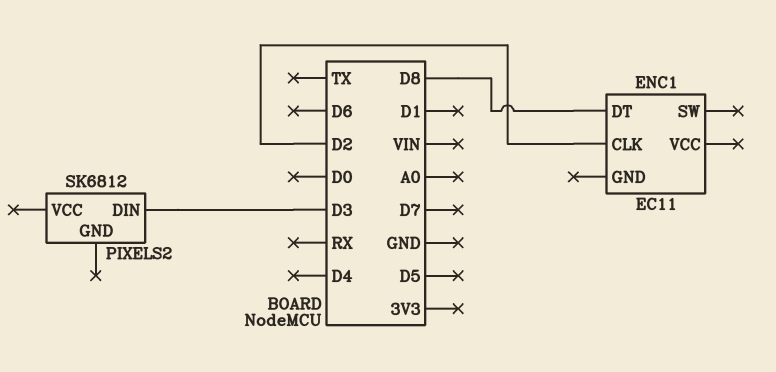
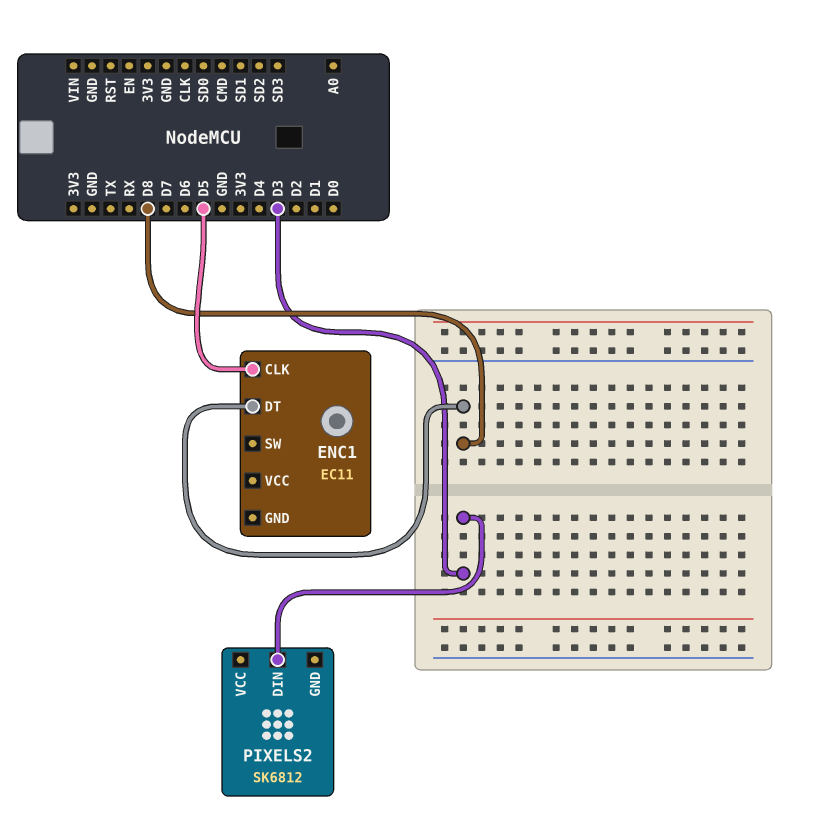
ENC1 pin CLK: D2 -> D5

